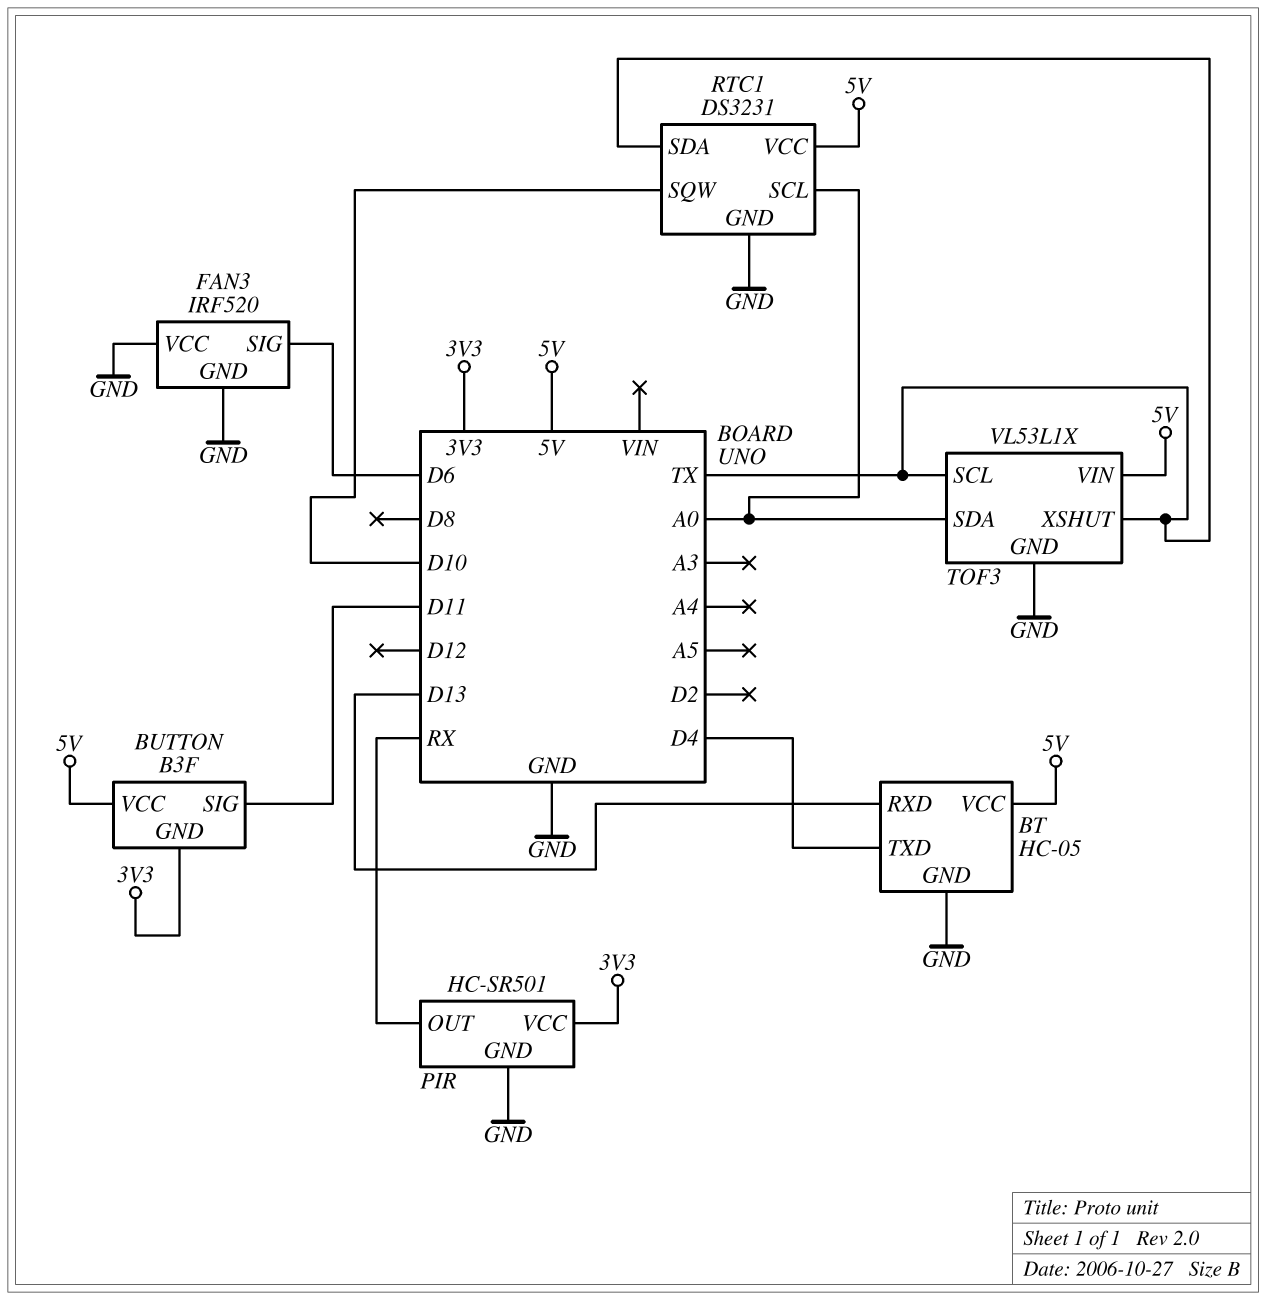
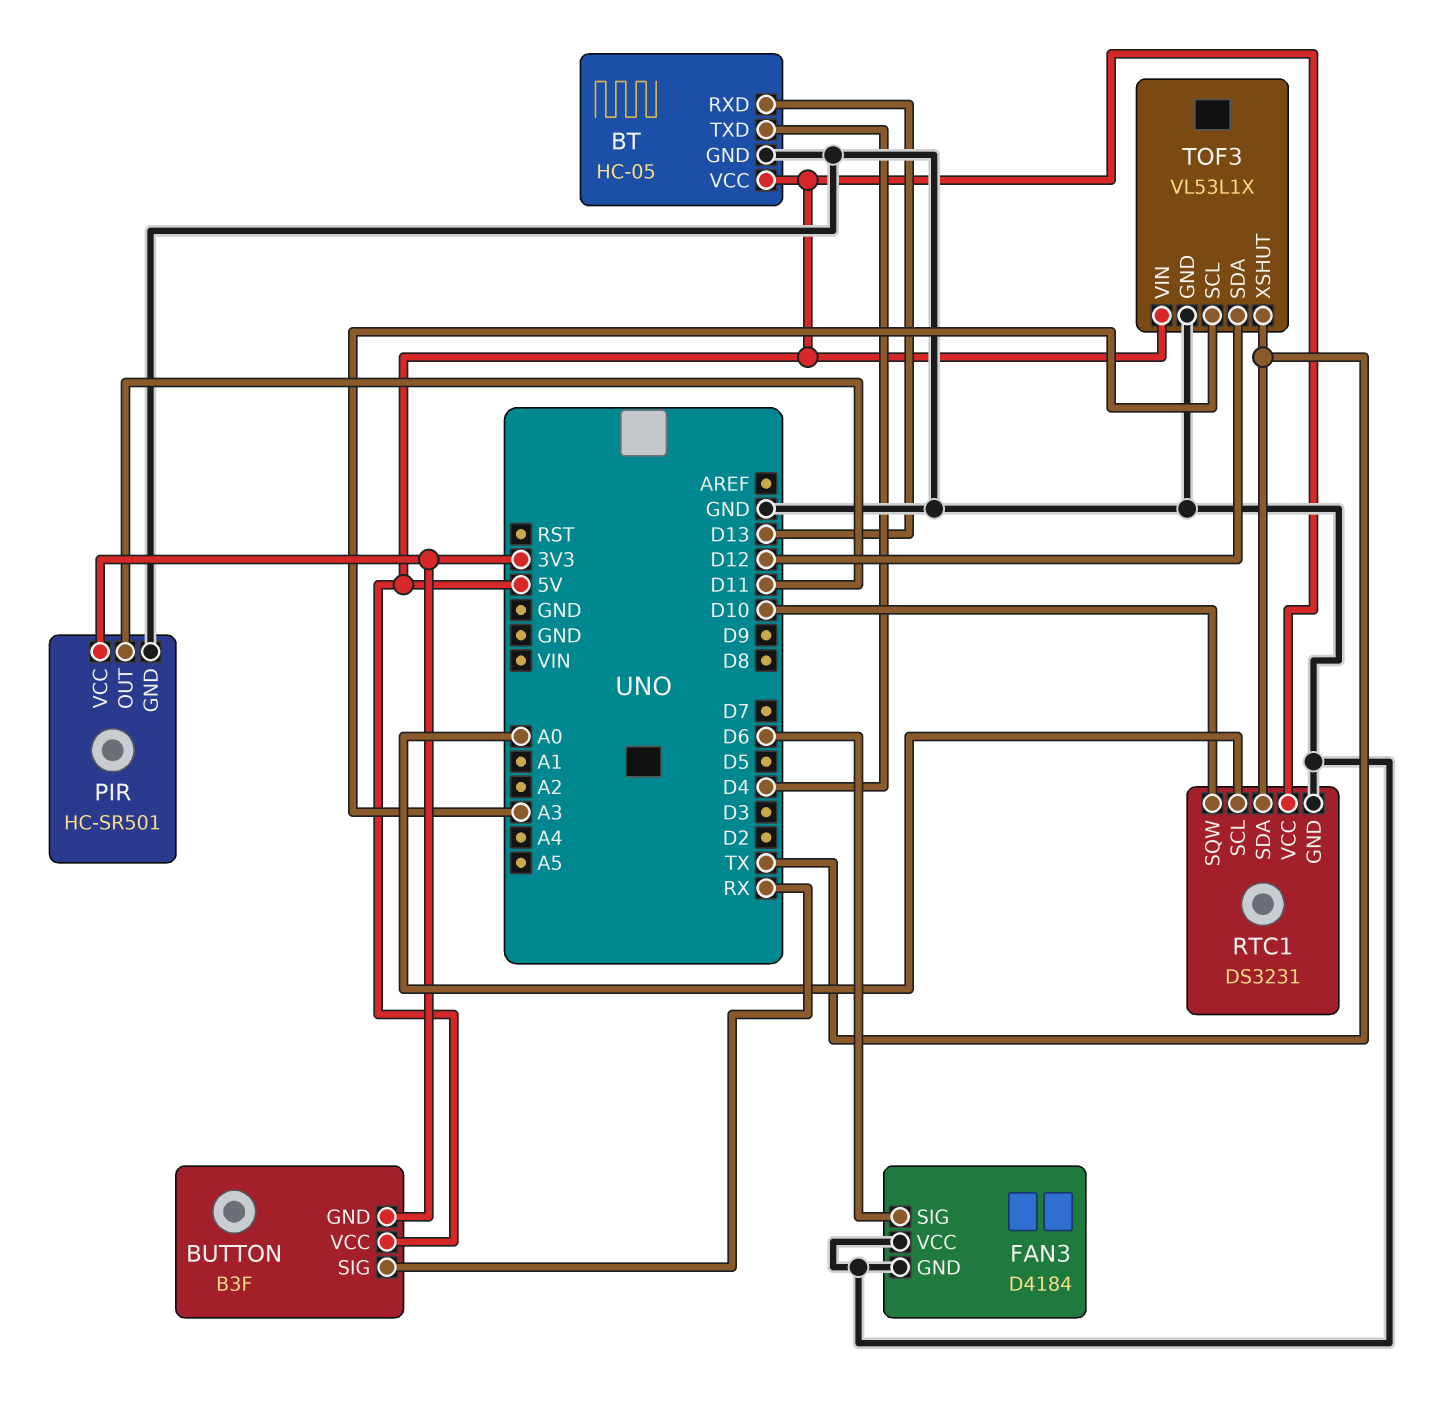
BUTTON pin SIG: D11 -> RX
FAN3: IRF520 -> D4184
PIR pin OUT: RX -> D11
TOF3 pin SCL: TX -> A3
TOF3 pin SDA: A0 -> D12

